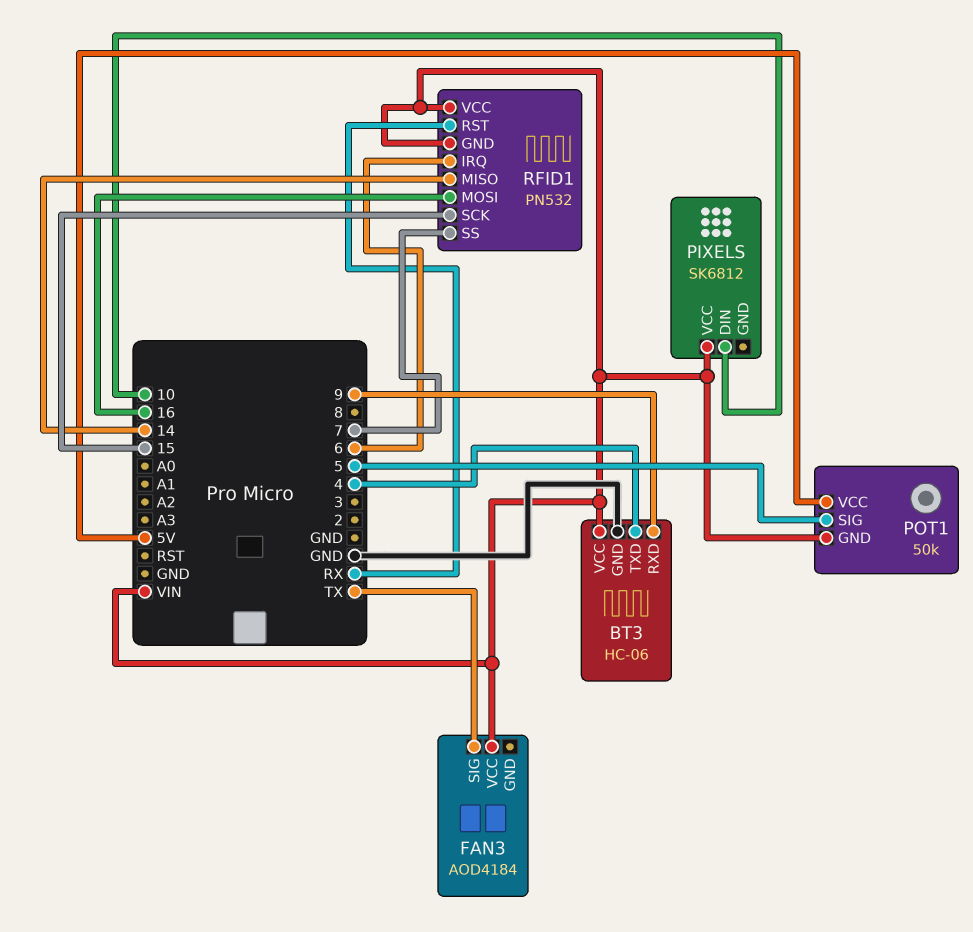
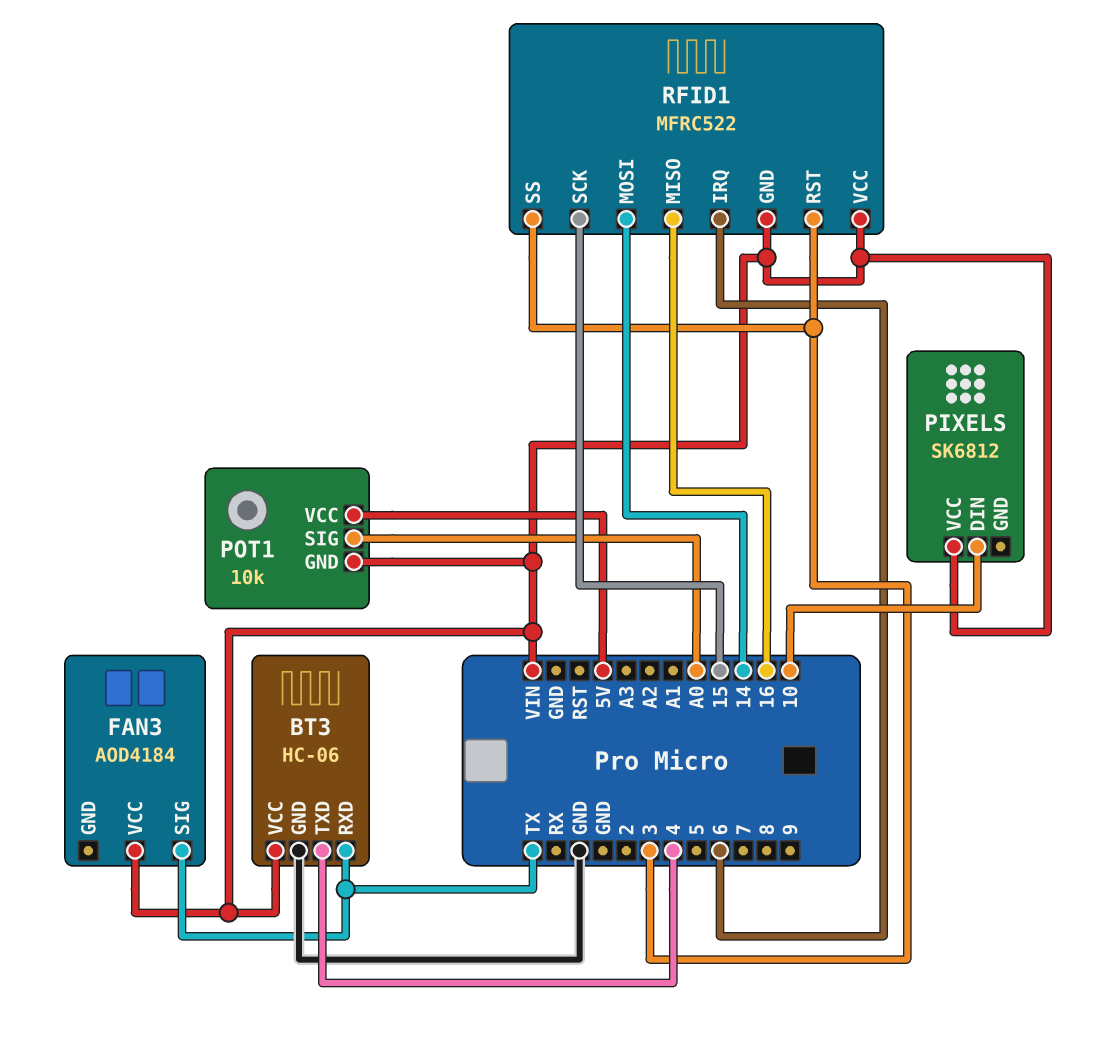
BT3 pin RXD: 9 -> TX
POT1: 50k -> 10k
POT1 pin SIG: 5 -> A0
RFID1: PN532 -> MFRC522
RFID1 pin MISO: 14 -> 16
RFID1 pin MOSI: 16 -> 14
RFID1 pin RST: RX -> 3
RFID1 pin SS: 7 -> 3

